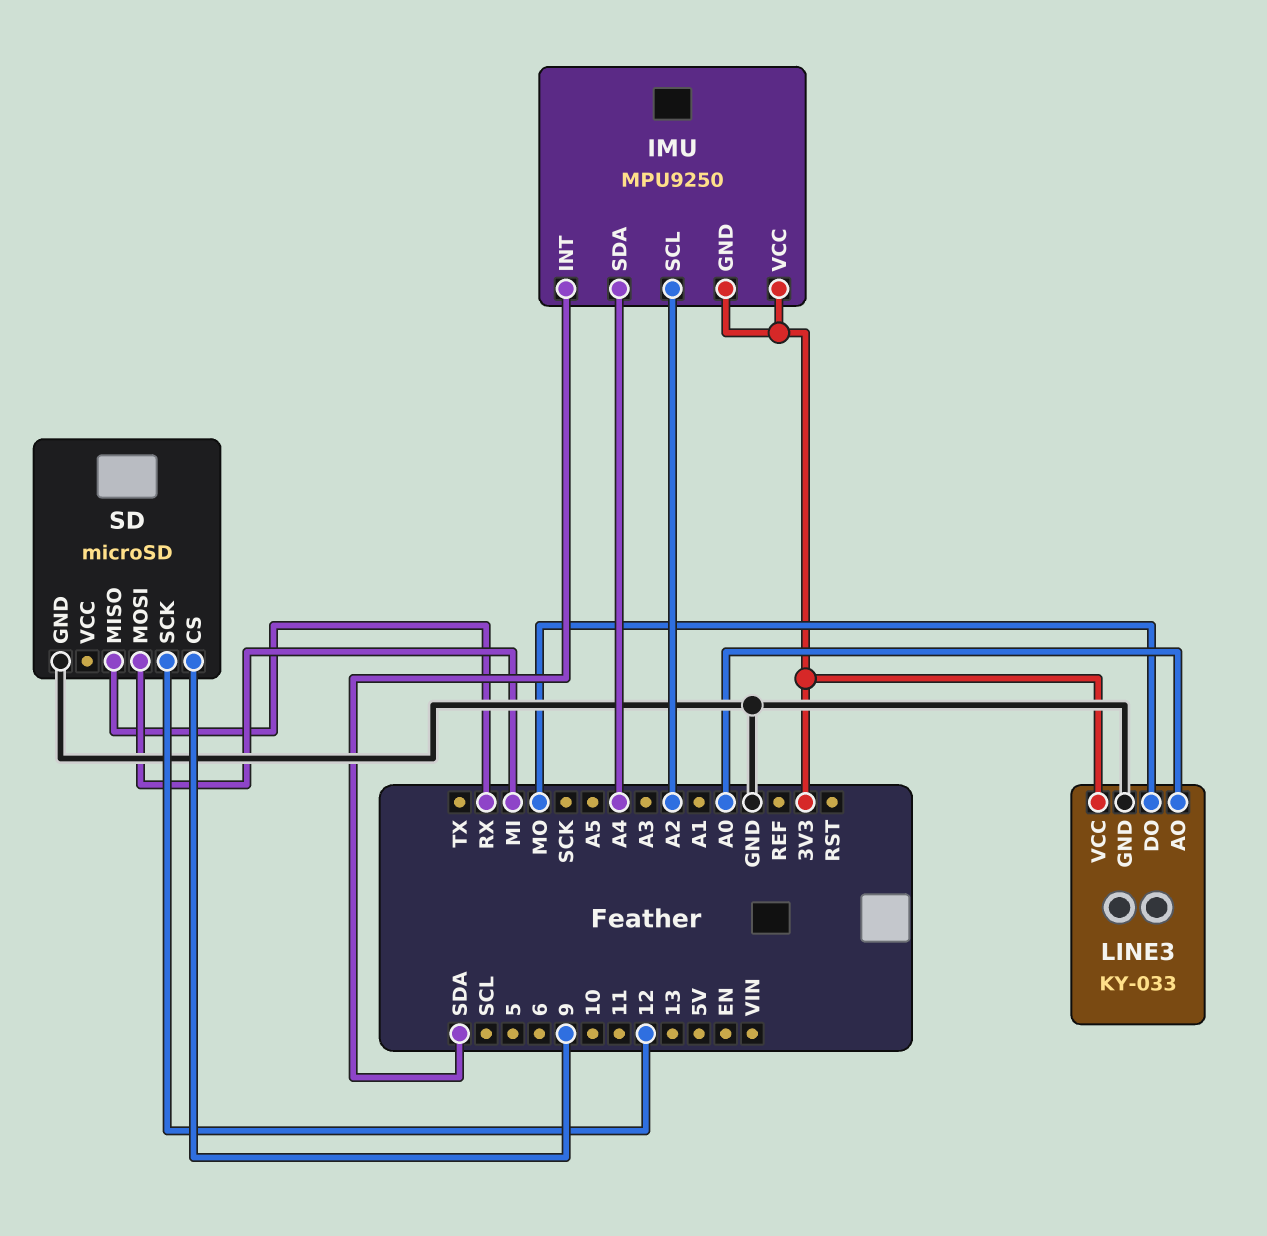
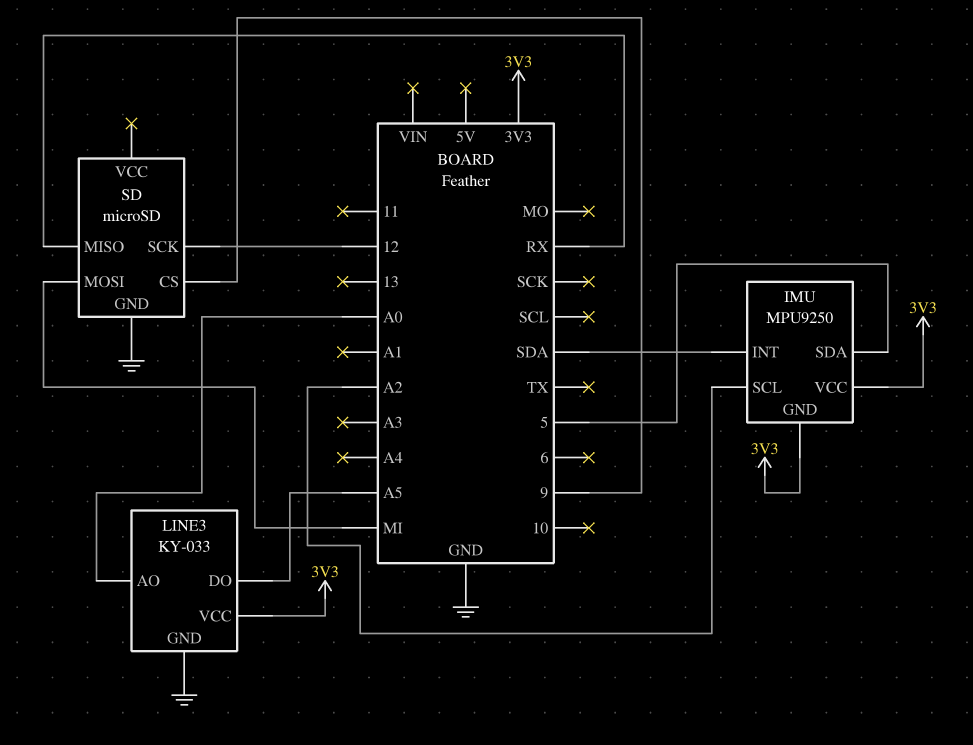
IMU pin SDA: A4 -> 5
LINE3 pin DO: MO -> A5

